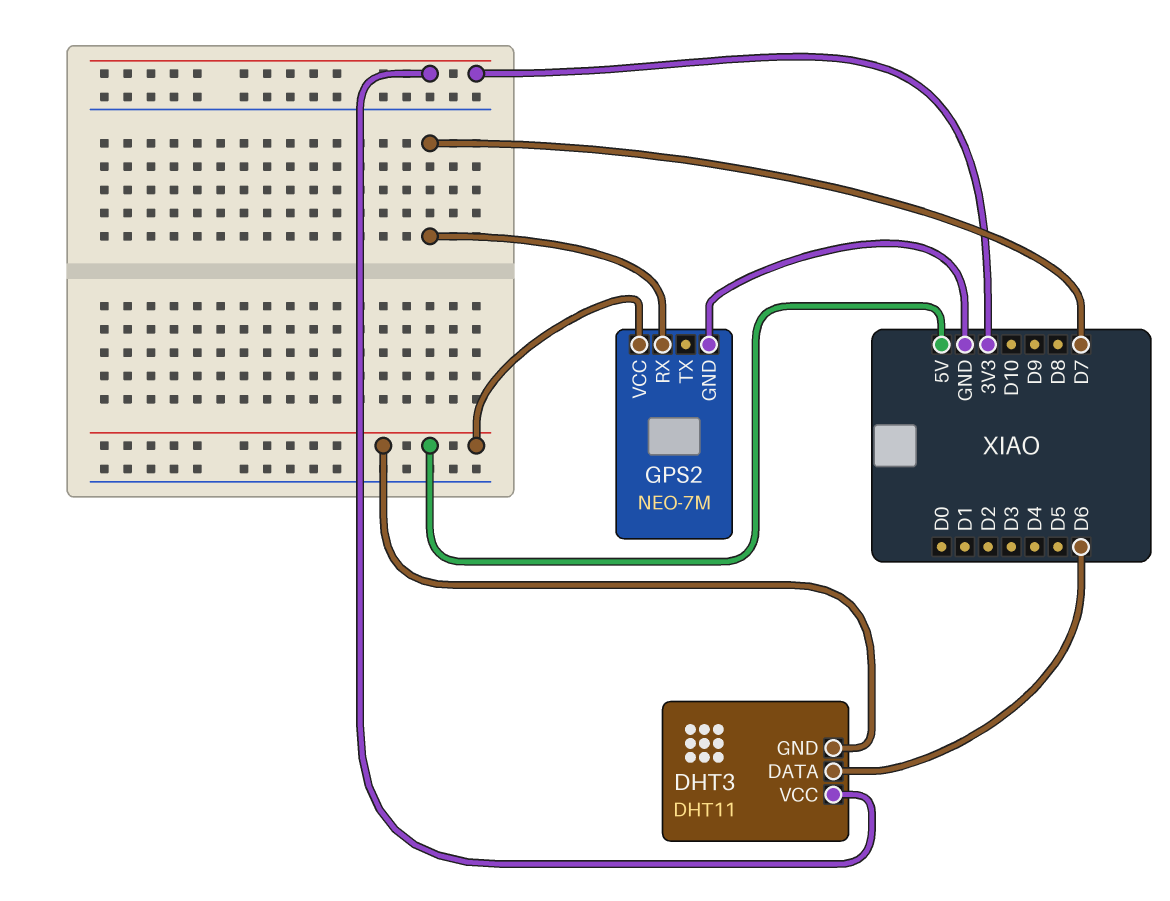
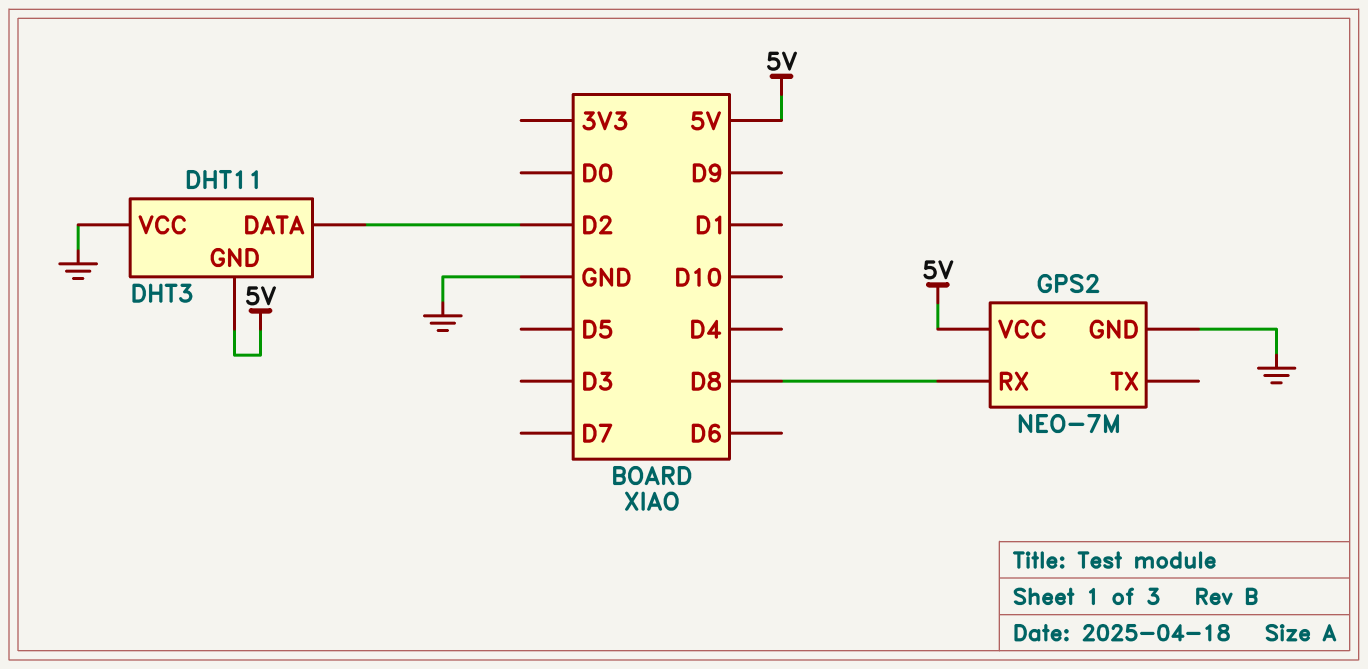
DHT3 pin DATA: D6 -> D2
DHT3 pin VCC: 3V3 -> GND
GPS2 pin RX: D7 -> D8

